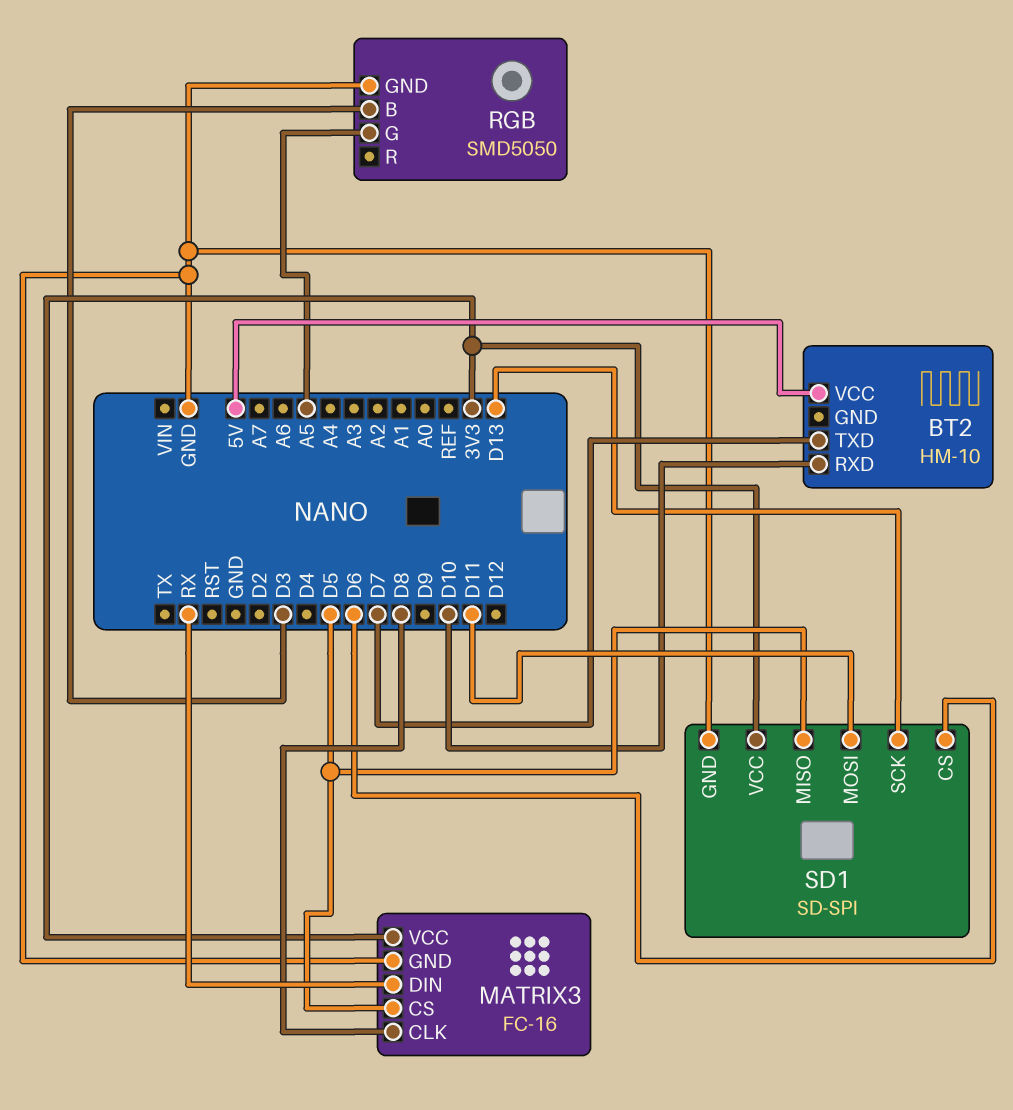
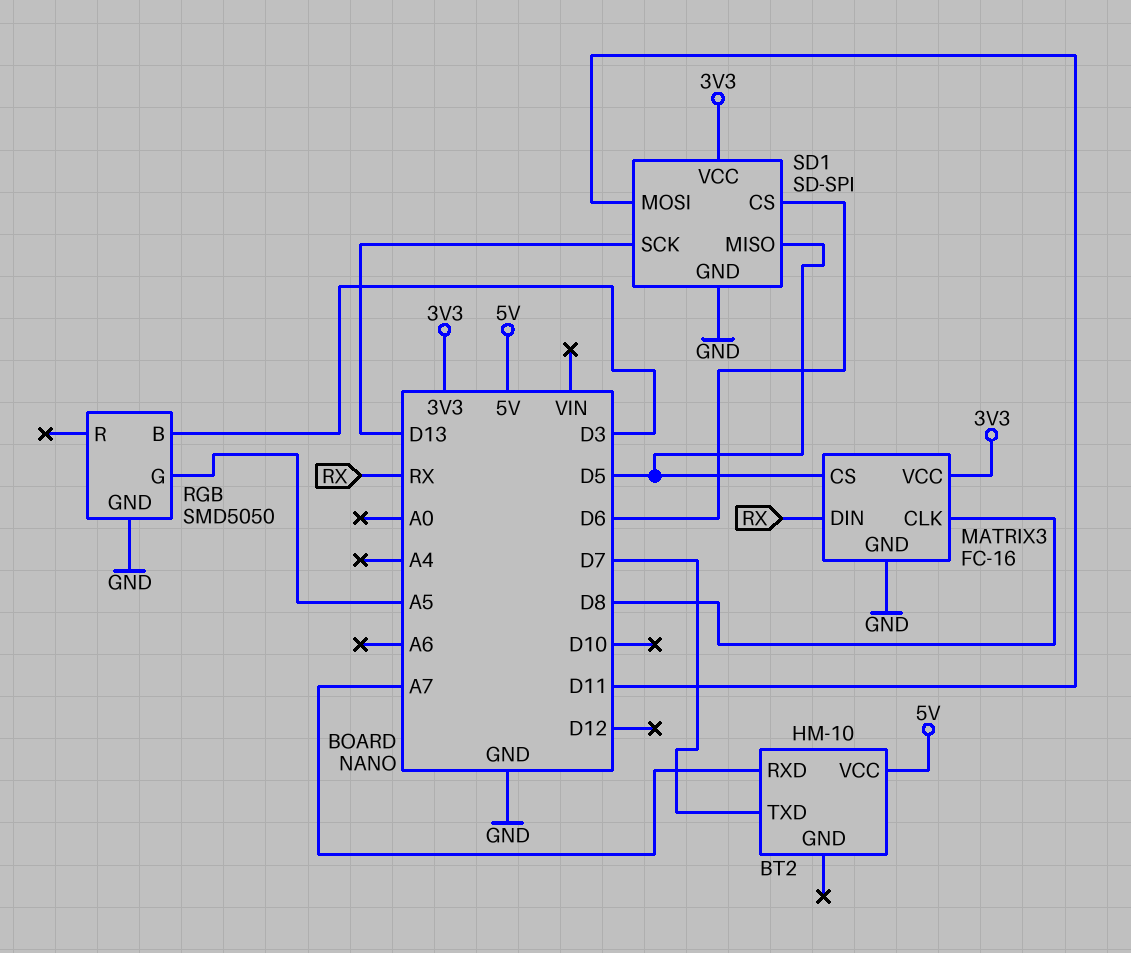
BT2 pin RXD: D10 -> A7

